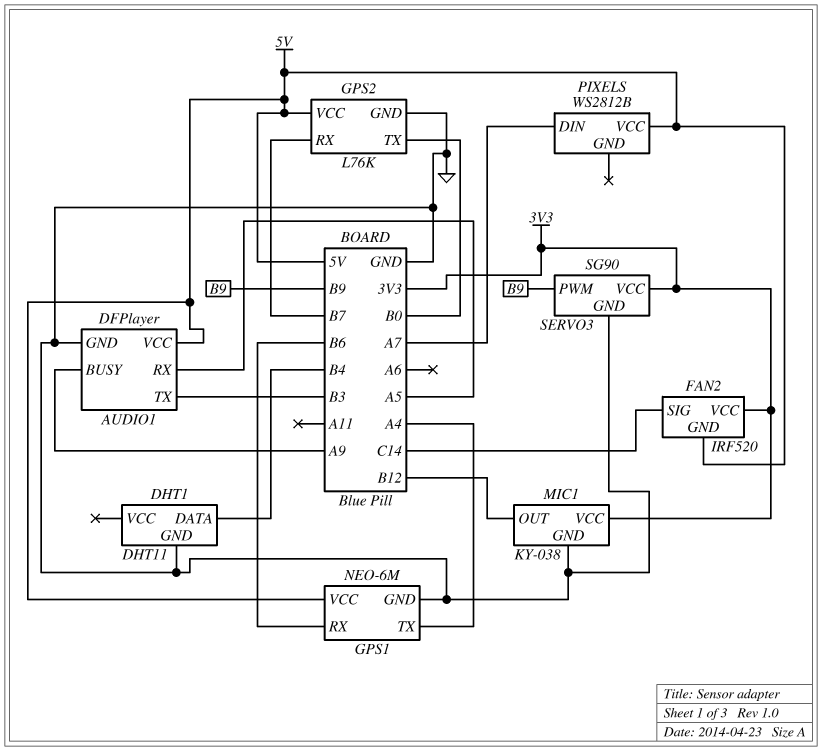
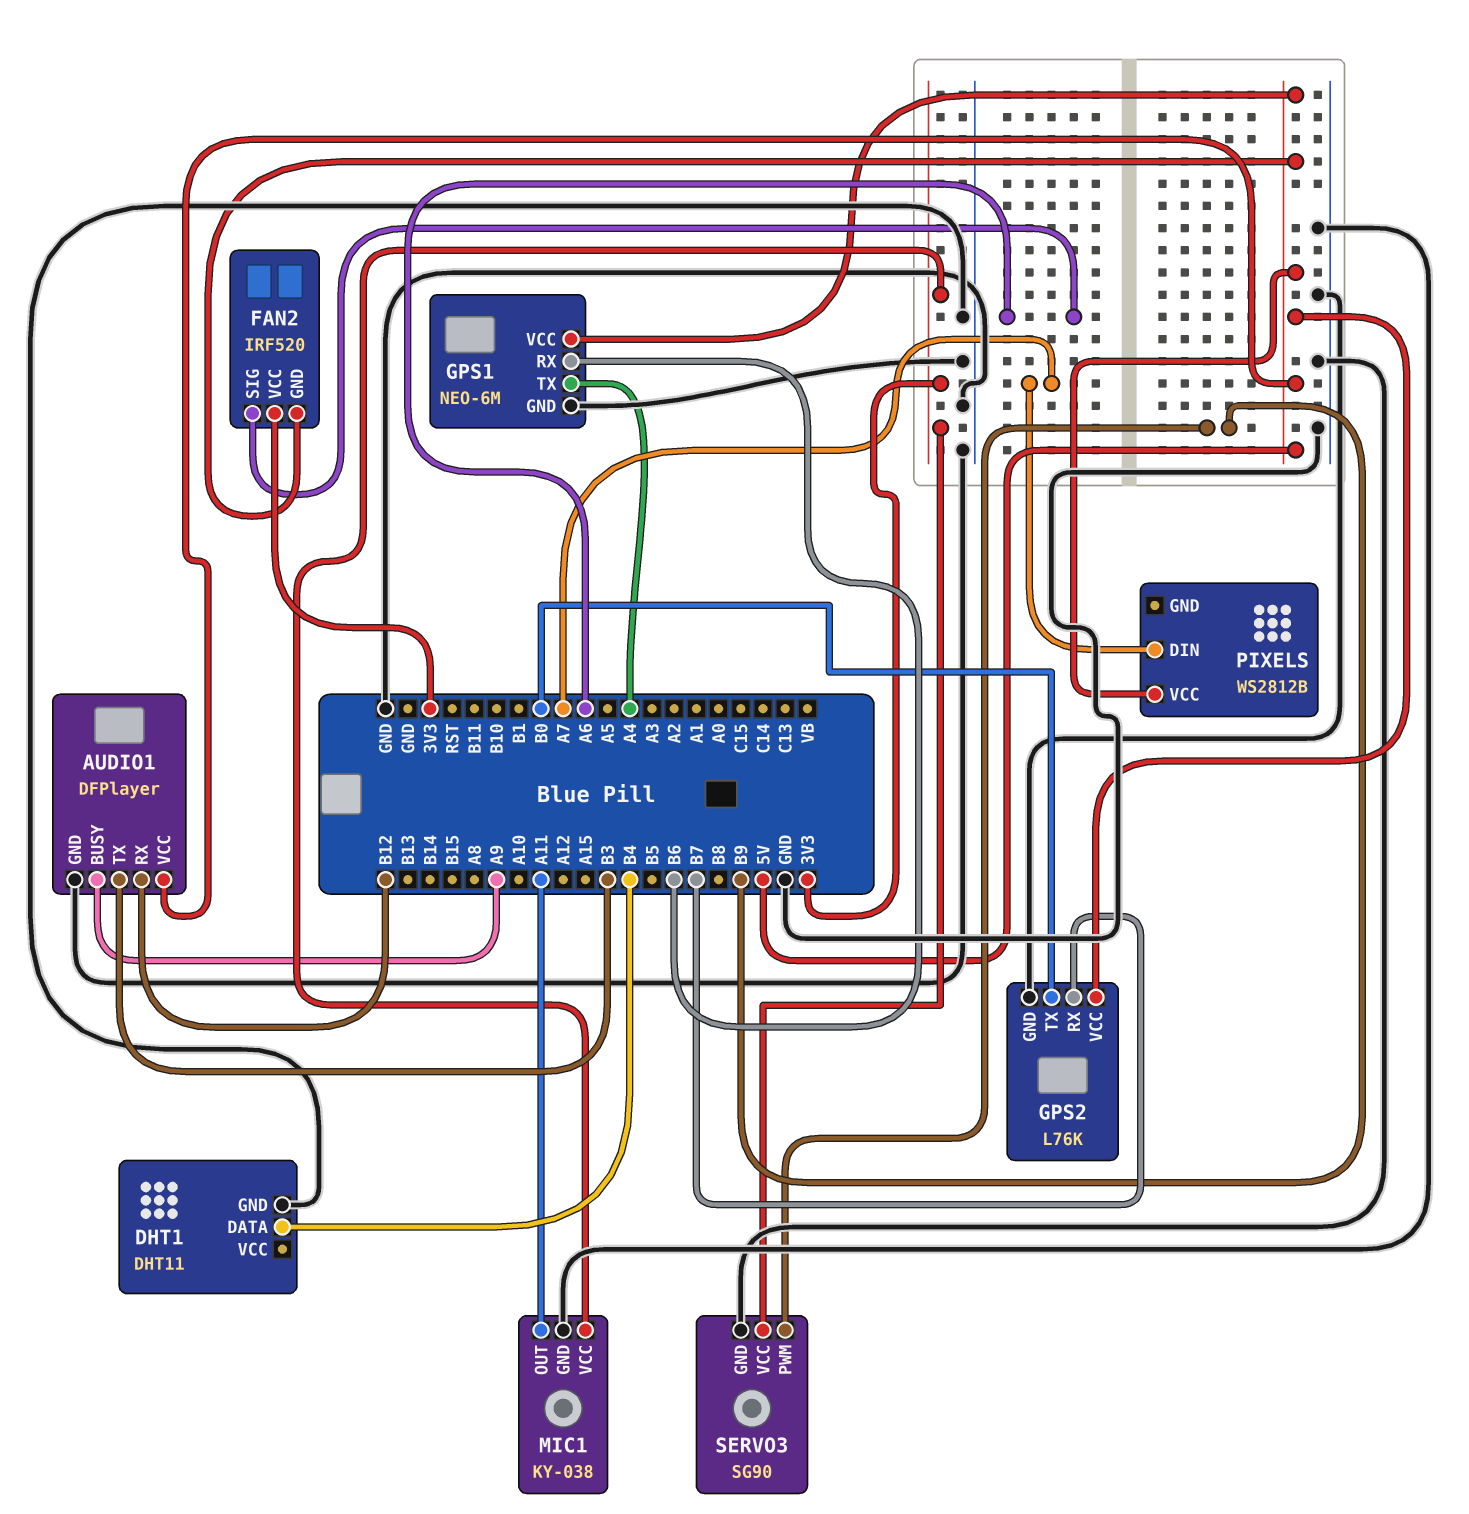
AUDIO1 pin RX: A5 -> B12
FAN2 pin SIG: C14 -> A6
MIC1 pin OUT: B12 -> A11

